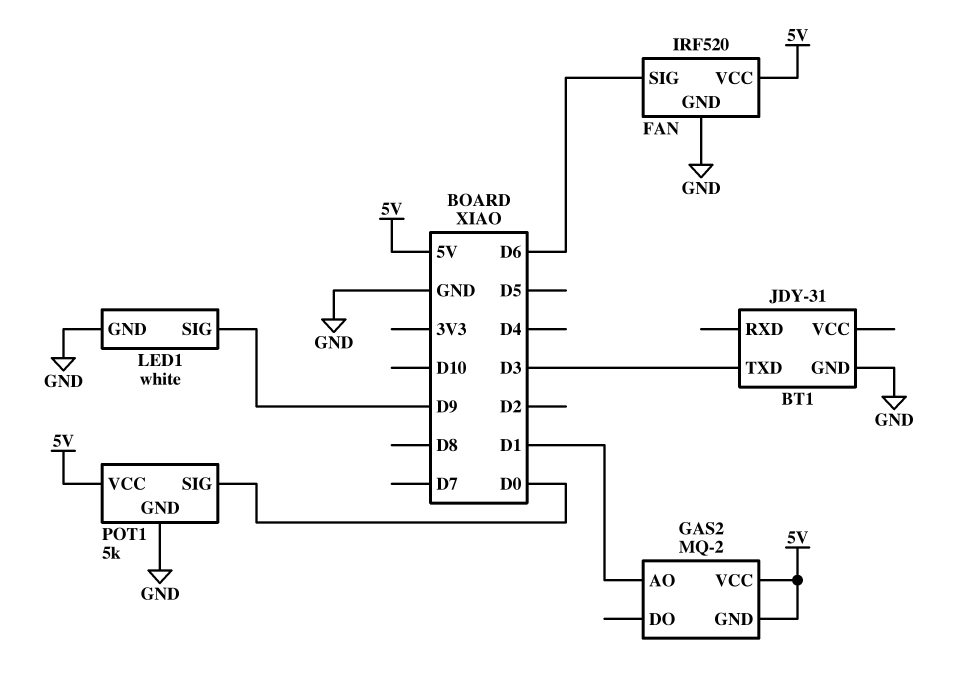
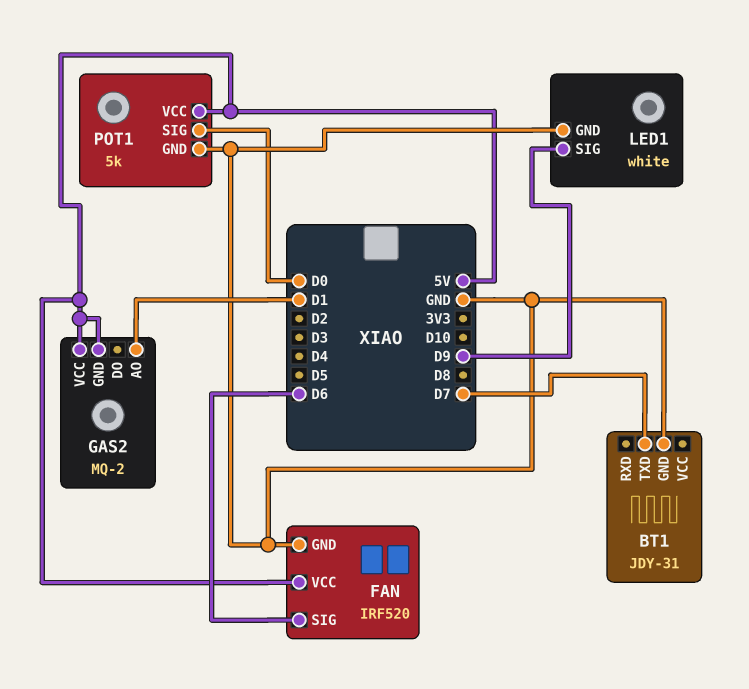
BT1 pin TXD: D3 -> D7

